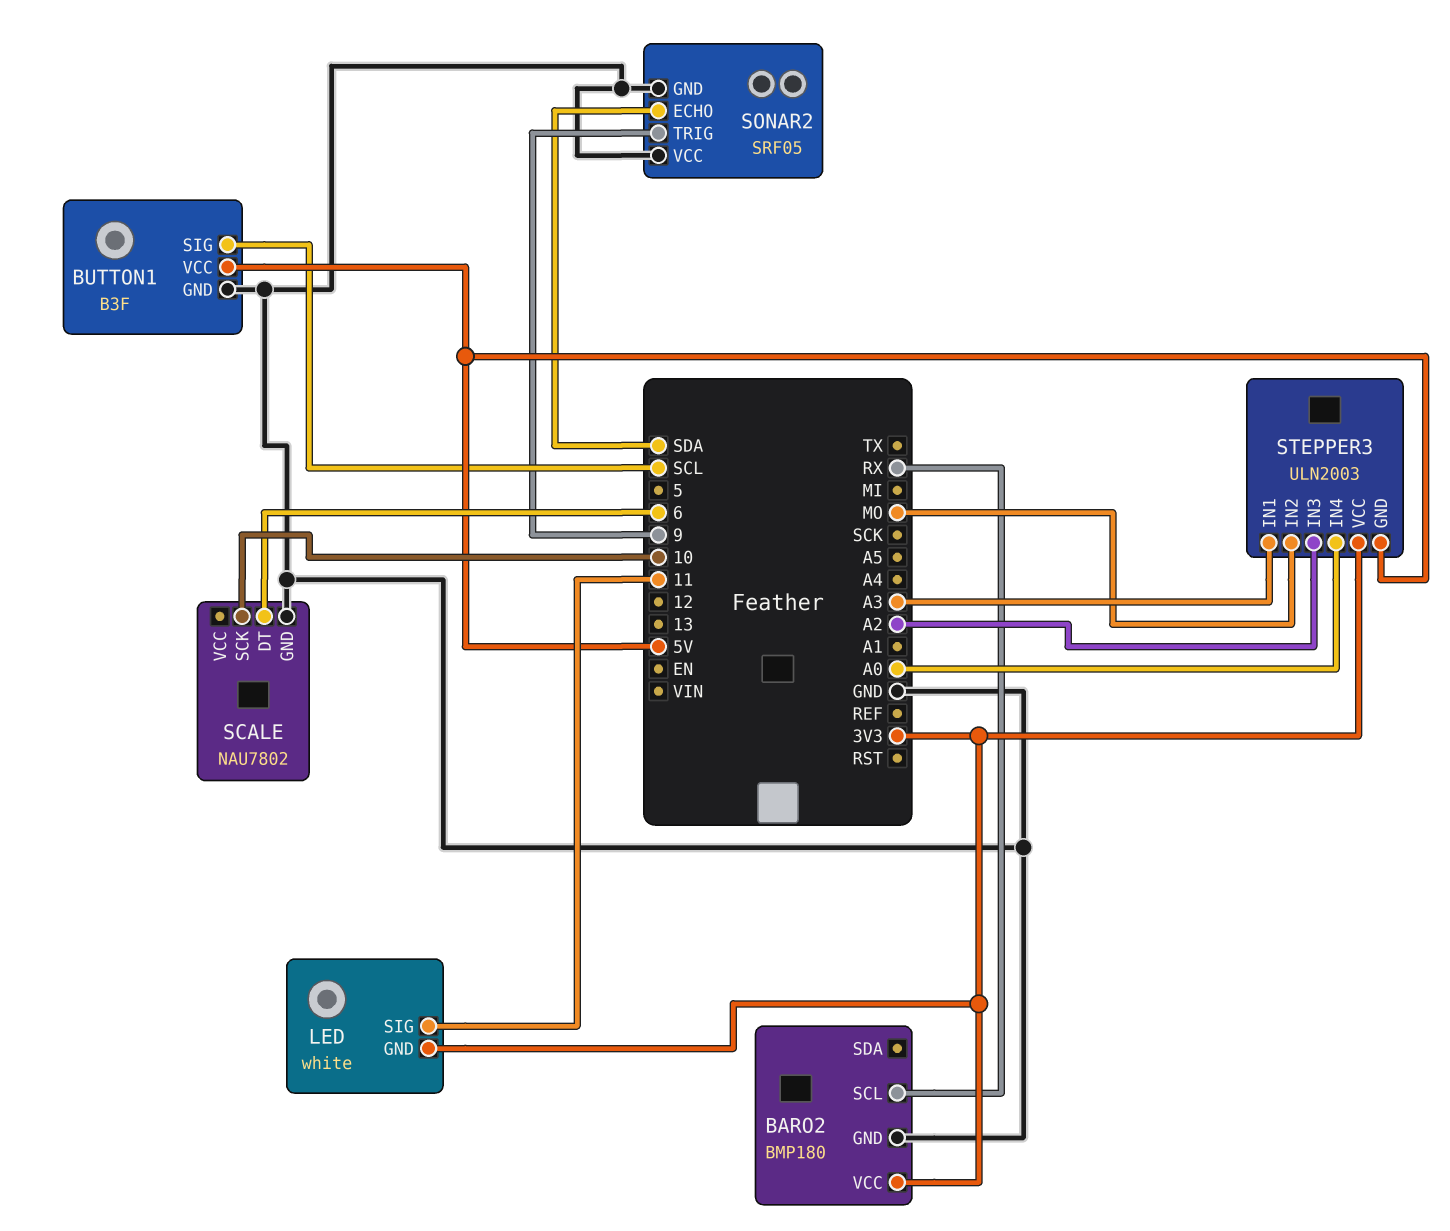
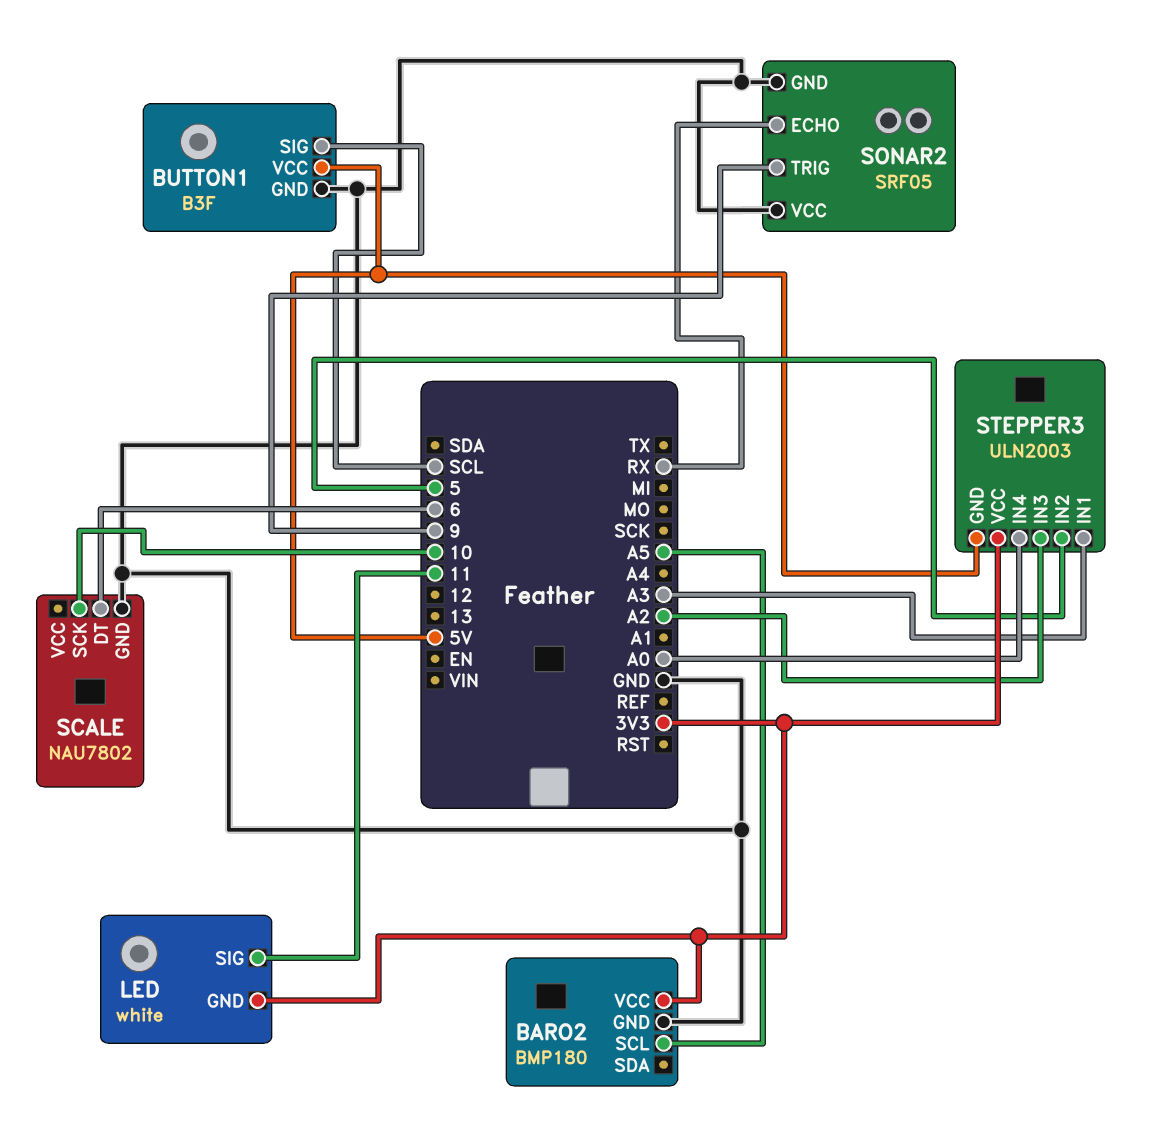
BARO2 pin SCL: RX -> A5
SONAR2 pin ECHO: SDA -> RX
STEPPER3 pin IN2: MO -> 5

